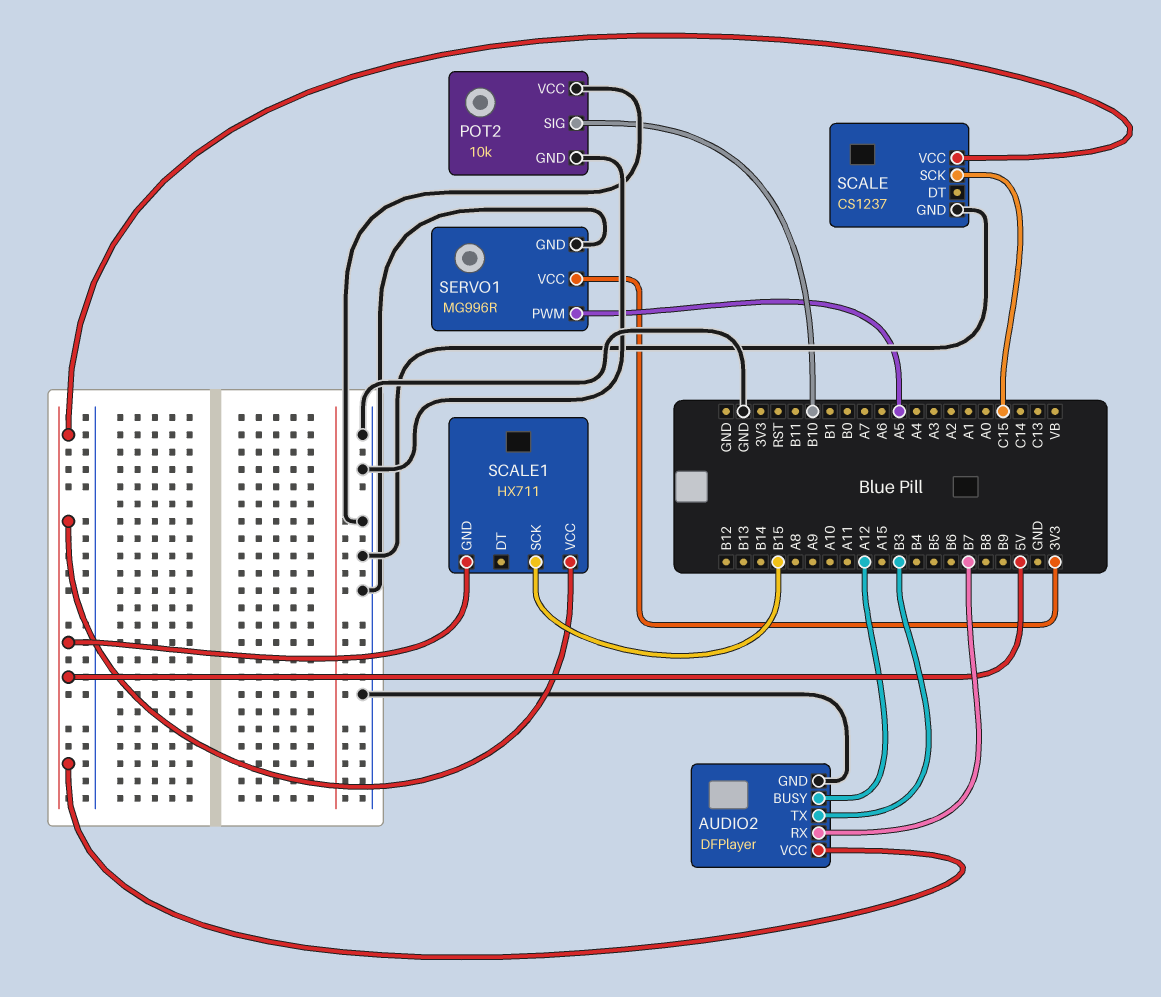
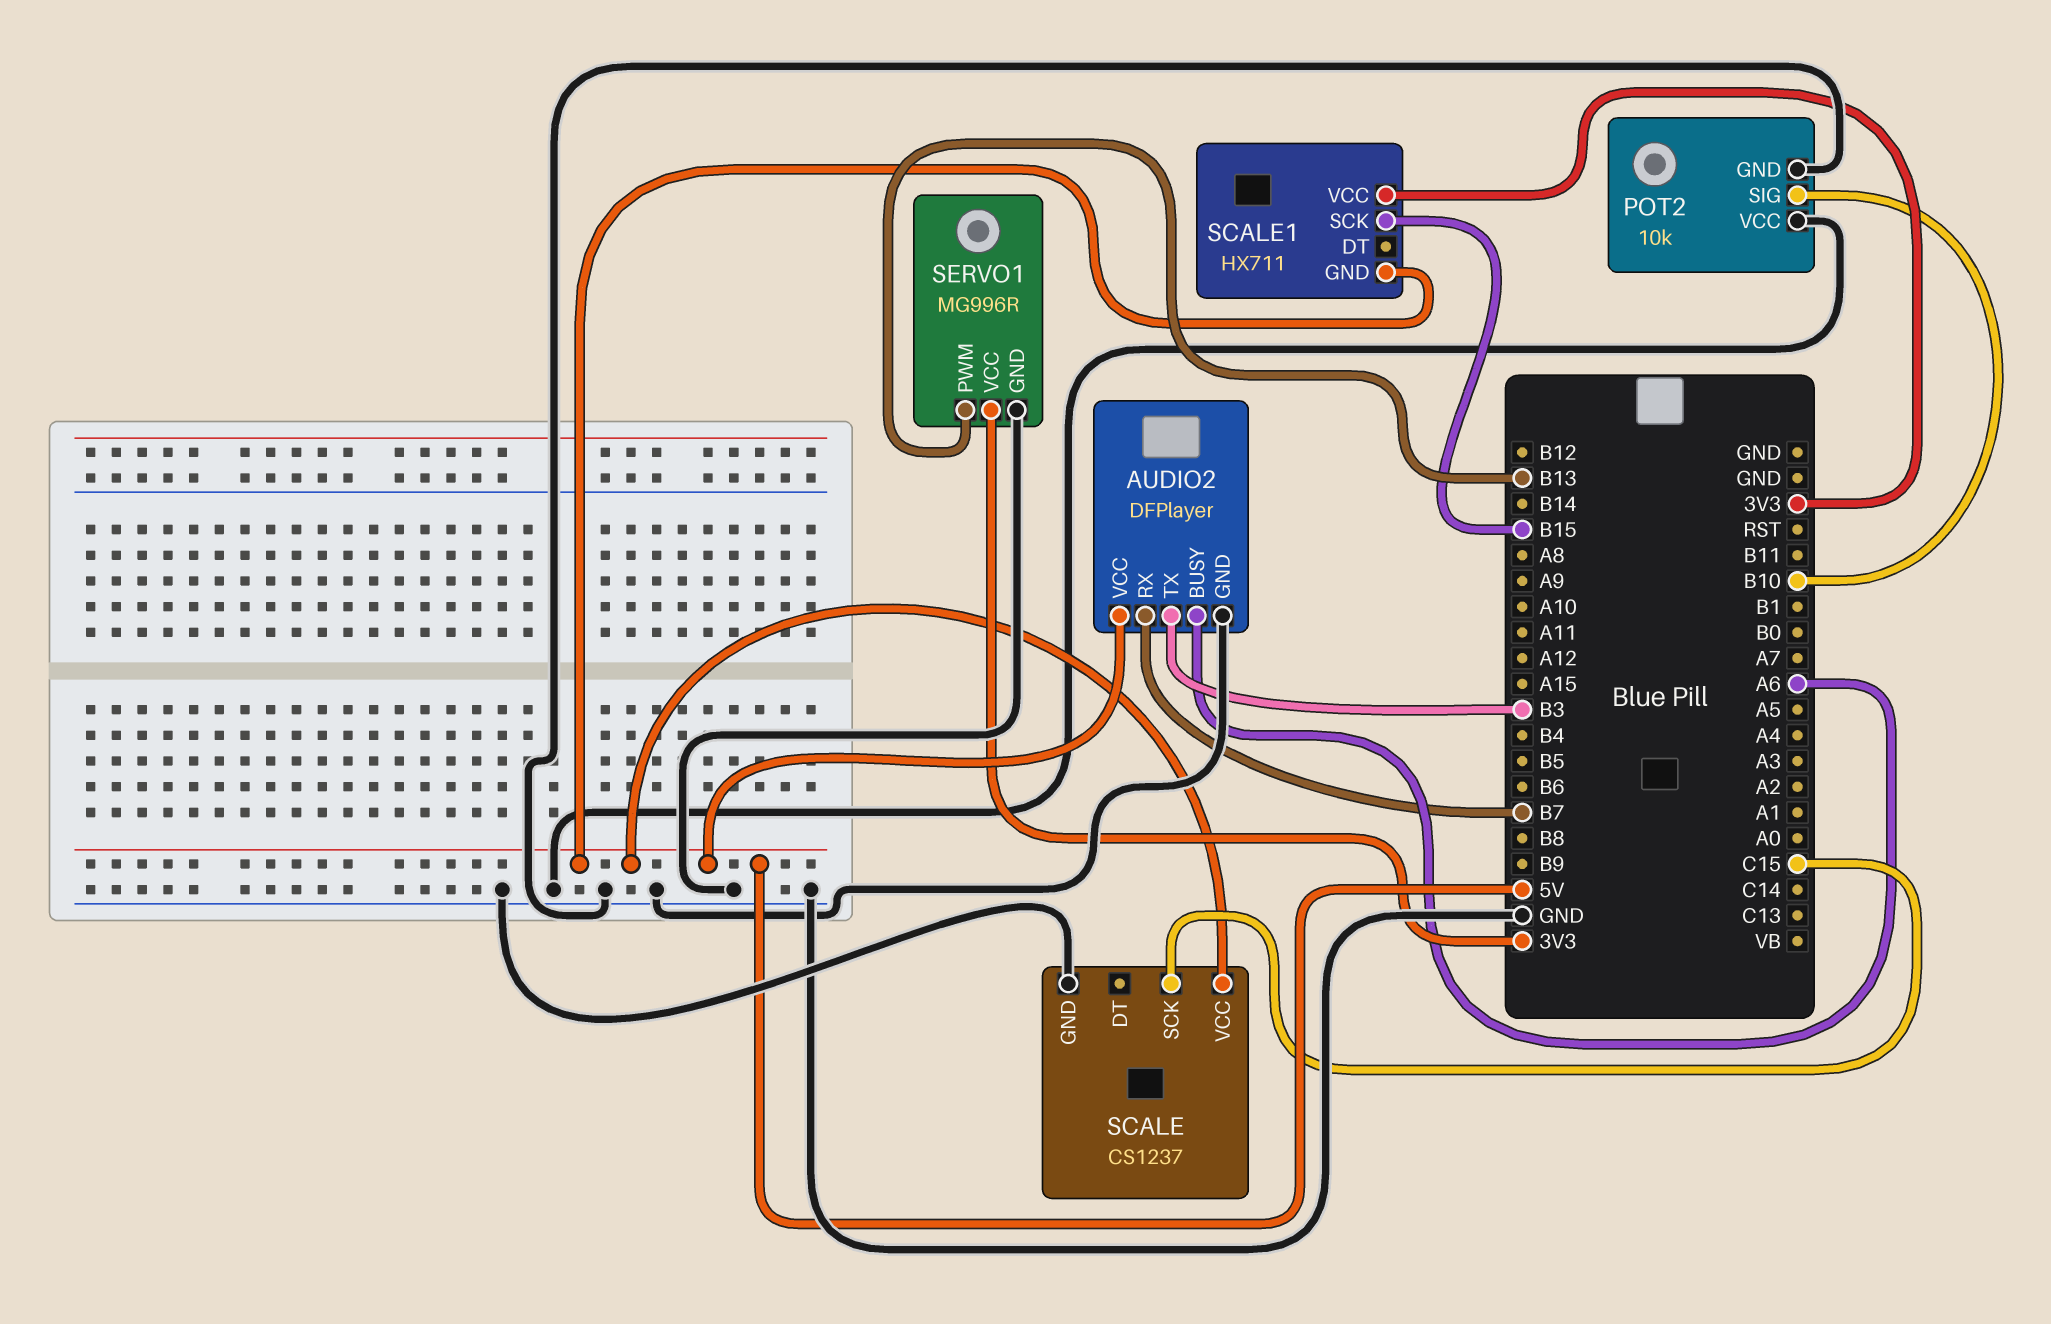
AUDIO2 pin BUSY: A12 -> A6
SCALE1 pin VCC: 5V -> 3V3
SERVO1 pin PWM: A5 -> B13

